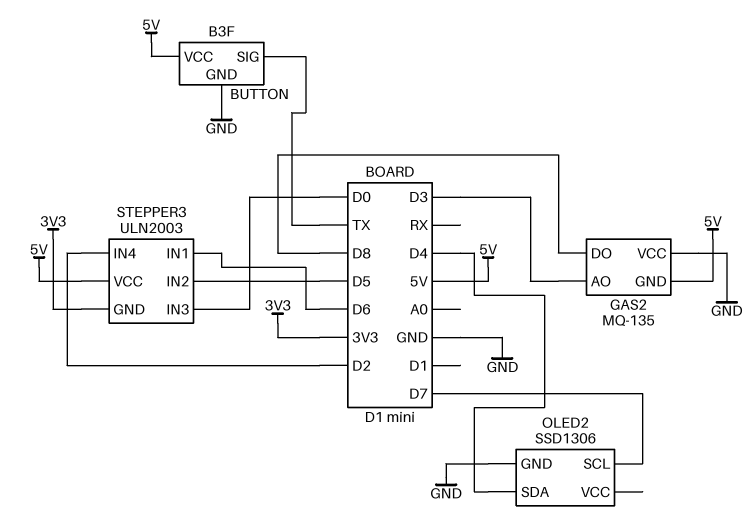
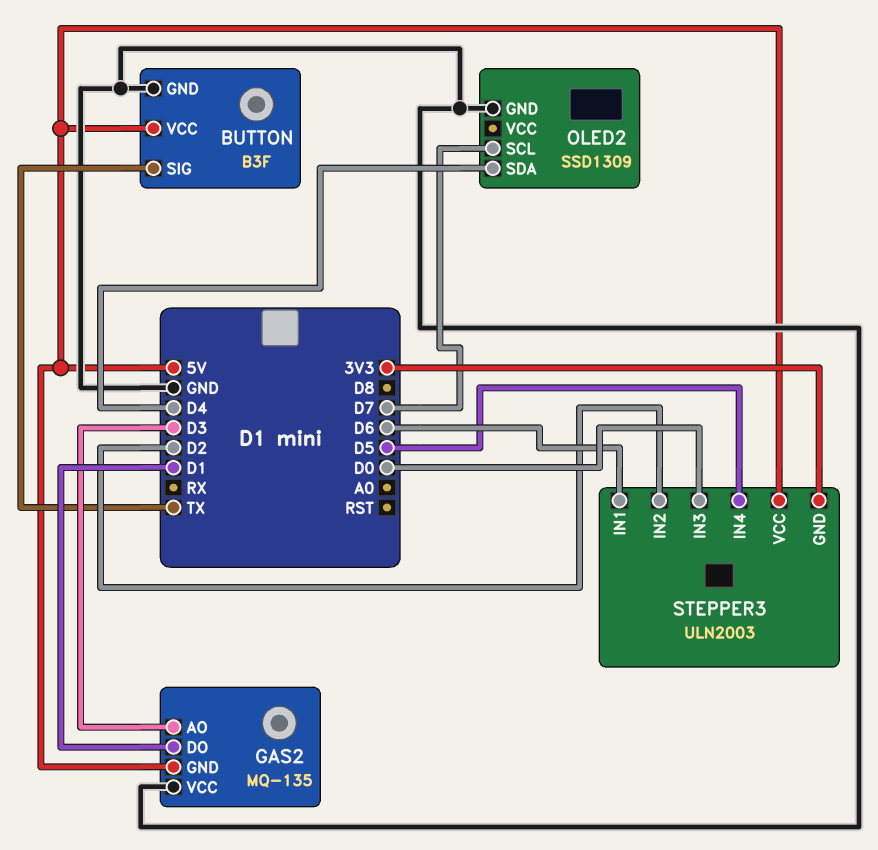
GAS2 pin DO: D8 -> D1
OLED2: SSD1306 -> SSD1309
STEPPER3 pin IN2: D5 -> D2
STEPPER3 pin IN4: D2 -> D5

